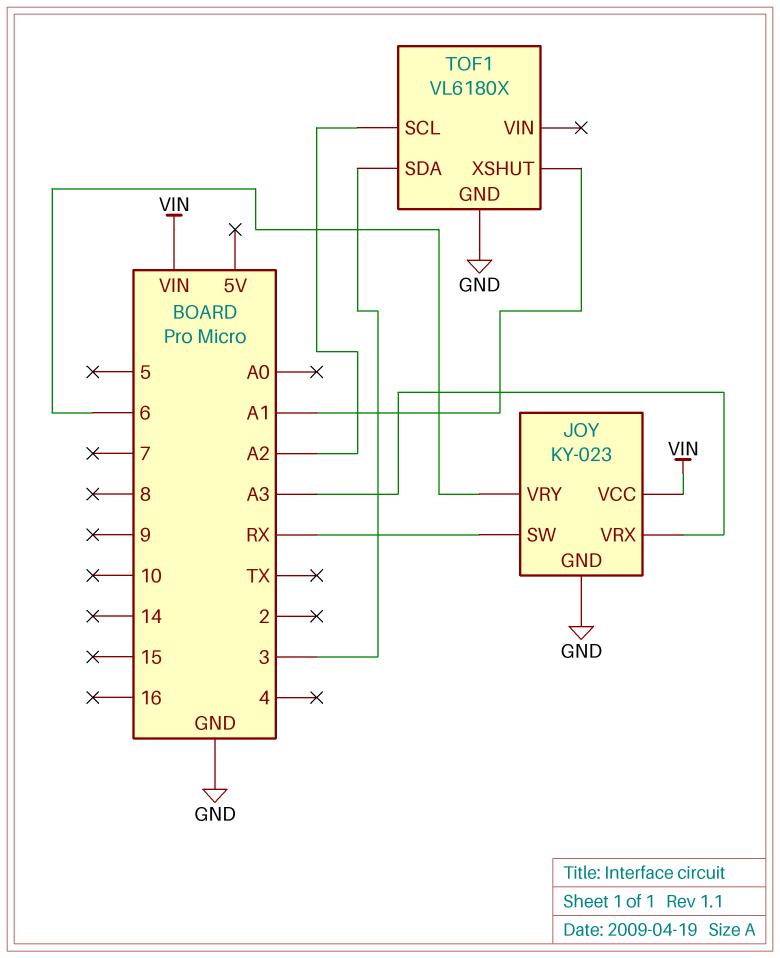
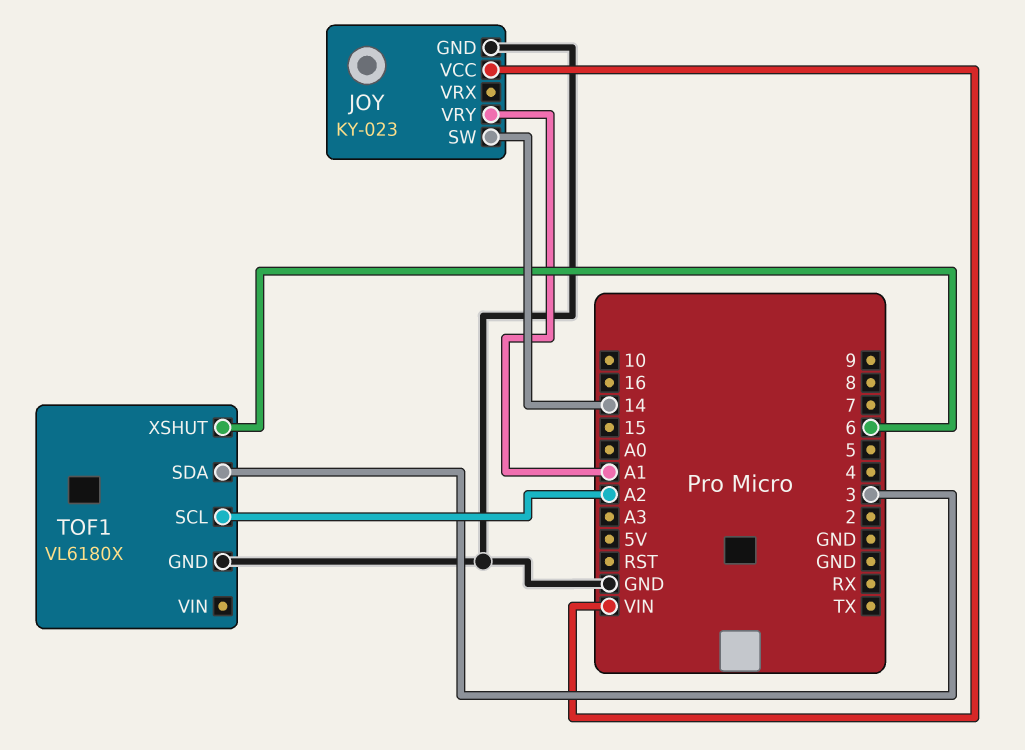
JOY pin SW: RX -> 14
JOY pin VRX: A3 -> none
JOY pin VRY: 6 -> A1
TOF1 pin XSHUT: A1 -> 6

